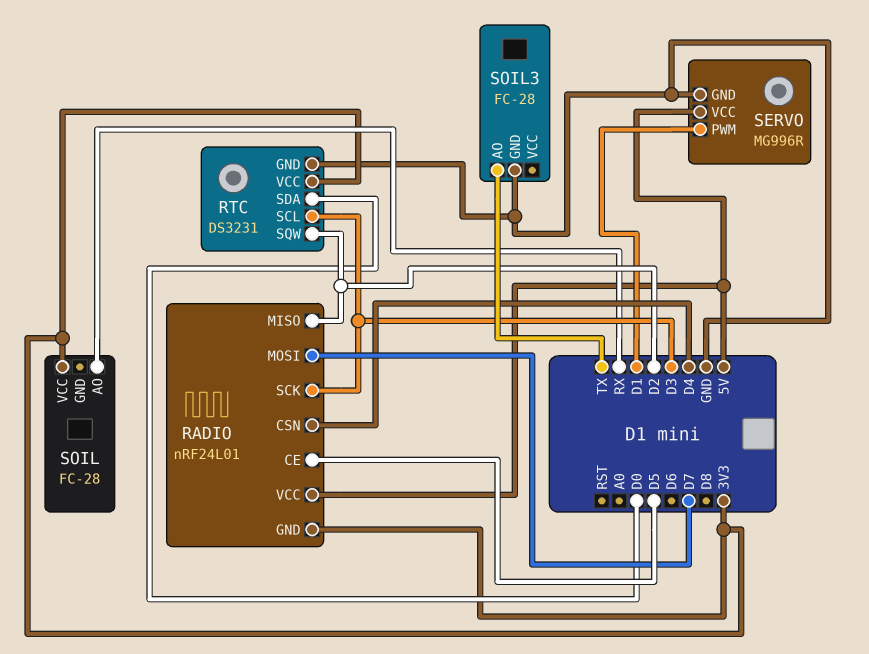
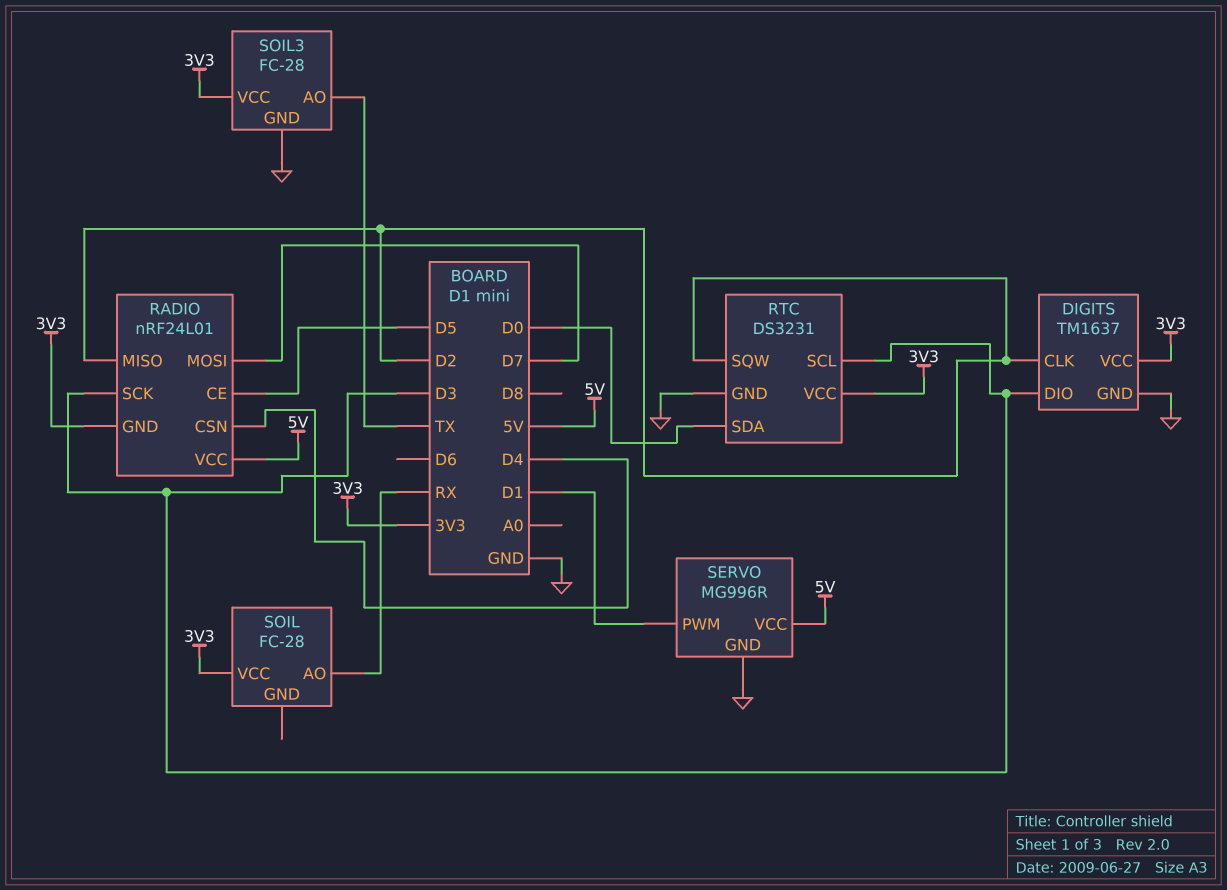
DIGITS: none -> TM1637
DIGITS pin CLK: none -> D2
DIGITS pin DIO: none -> D3
DIGITS pin GND: none -> GND
DIGITS pin VCC: none -> 3V3
SOIL3 pin VCC: none -> 3V3

